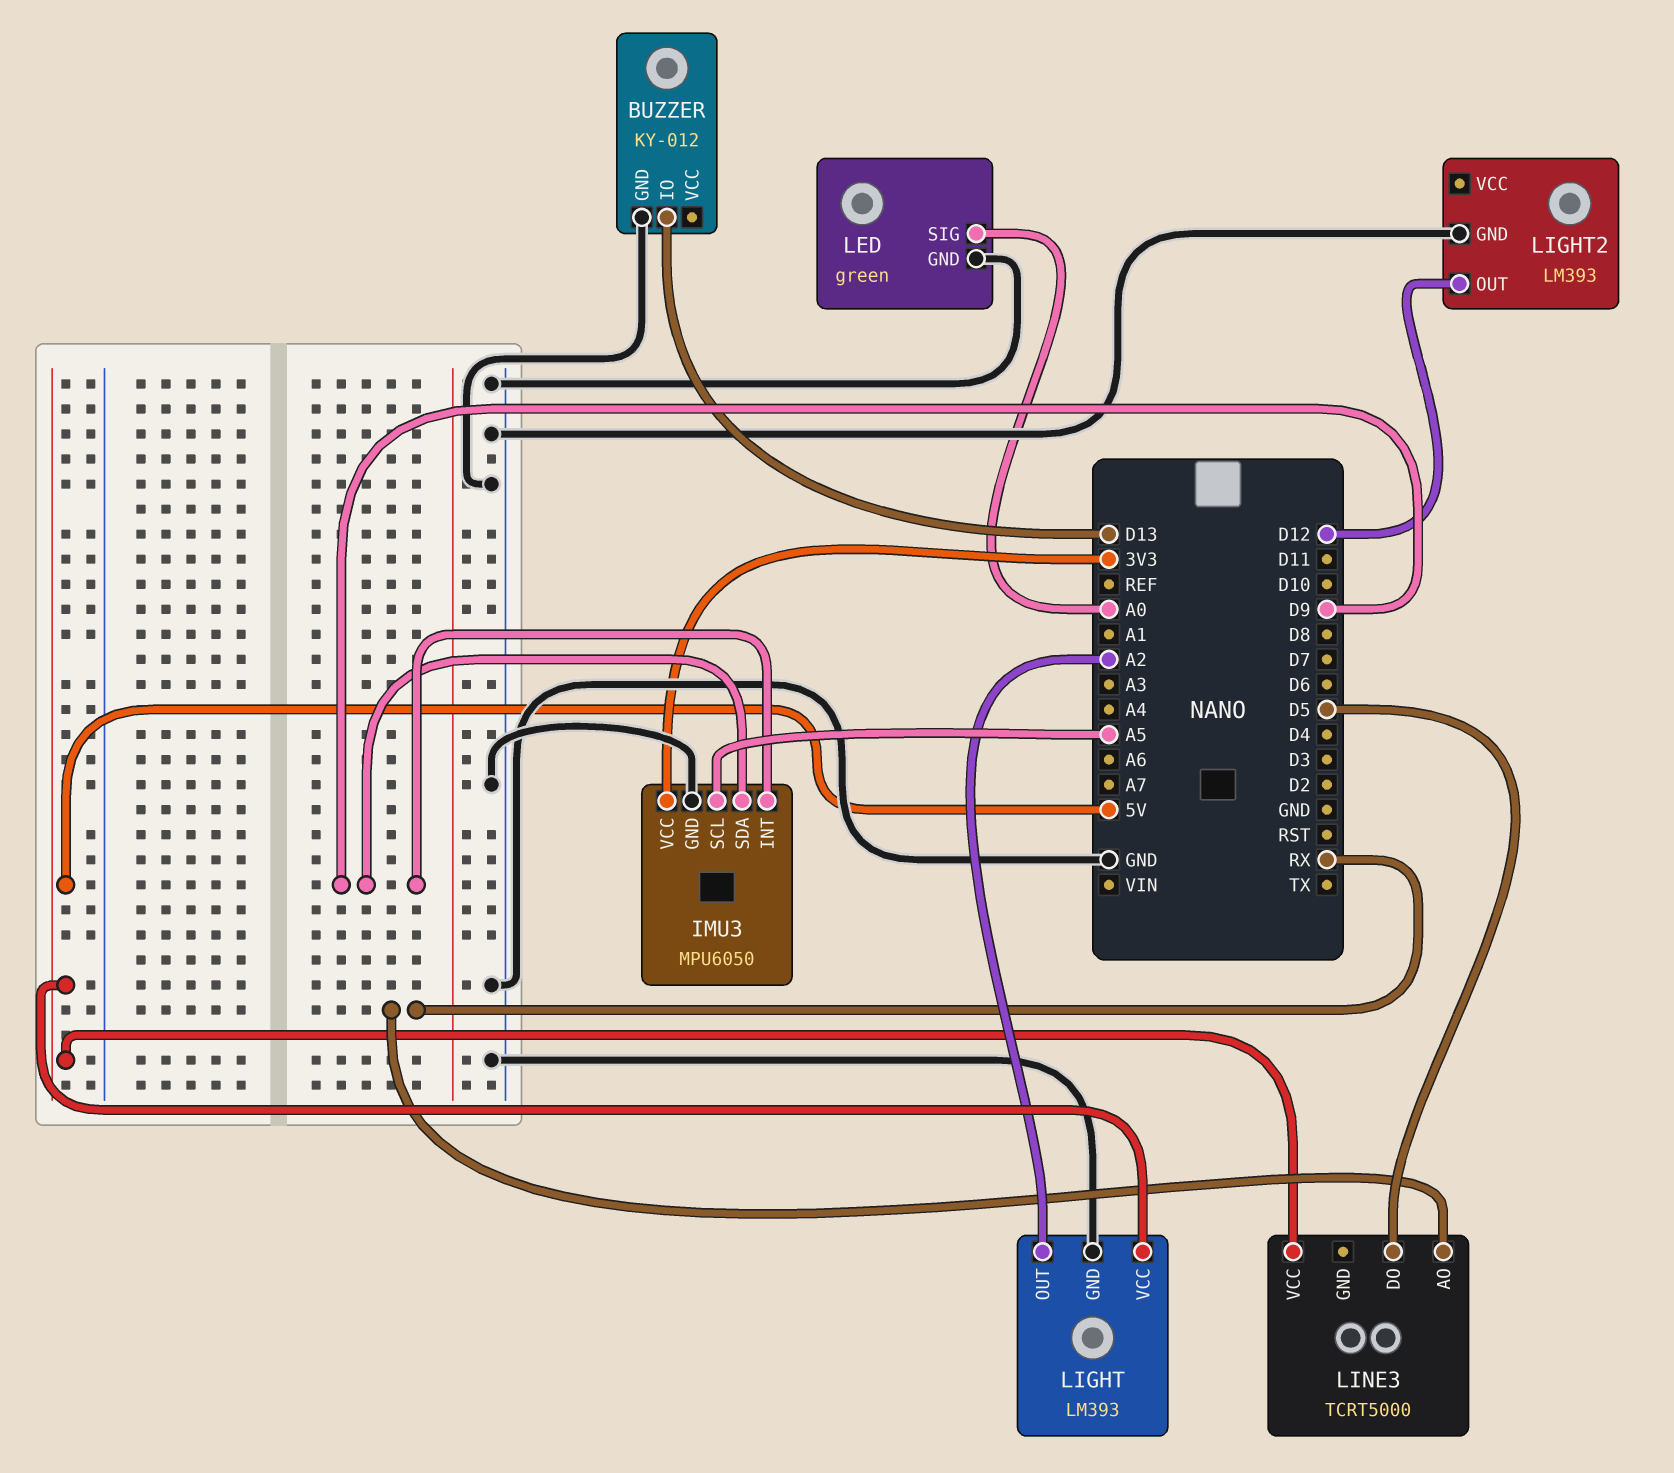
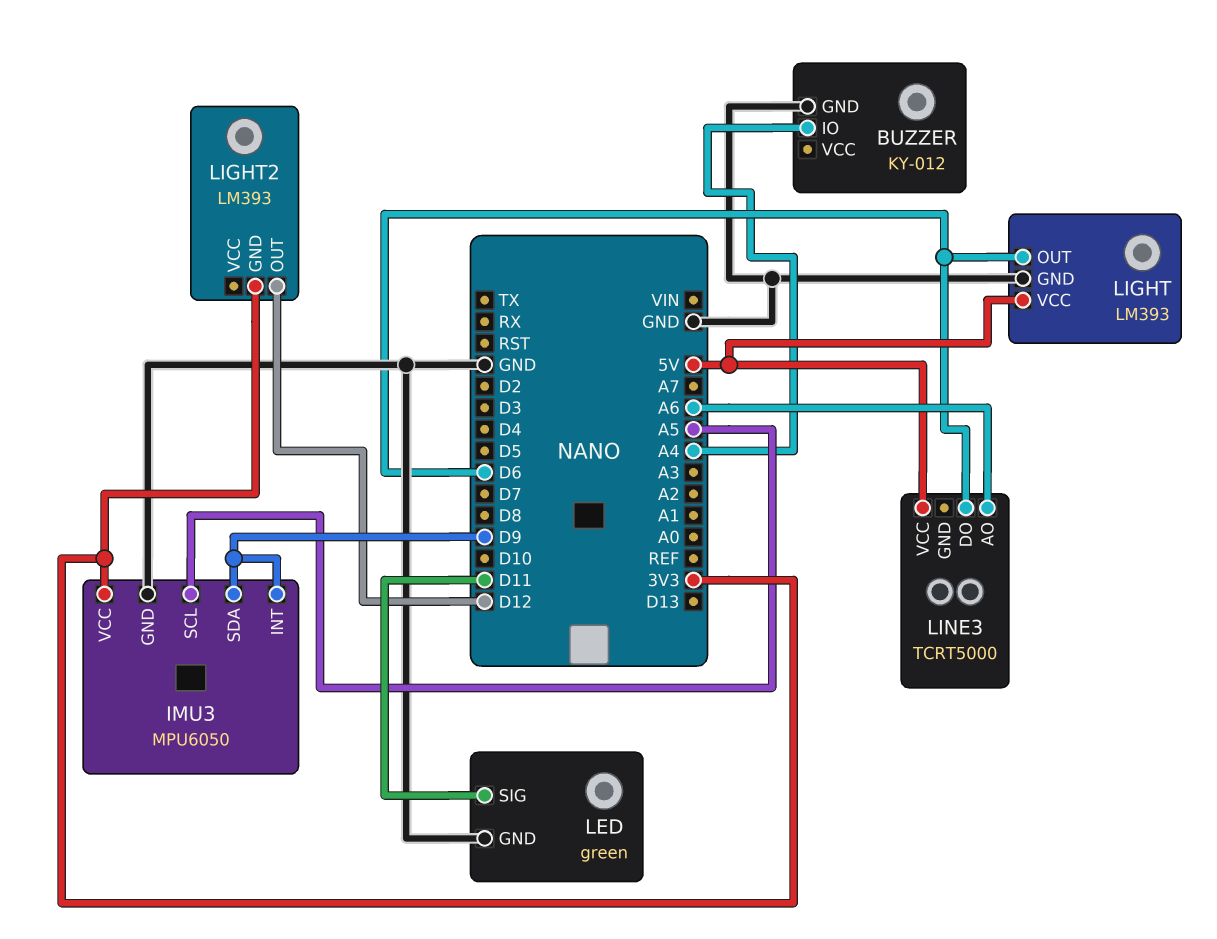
BUZZER pin IO: D13 -> A4
LED pin SIG: A0 -> D11
LIGHT pin OUT: A2 -> D6
LIGHT2 pin GND: GND -> 3V3
LINE3 pin AO: RX -> A6
LINE3 pin DO: D5 -> D6

